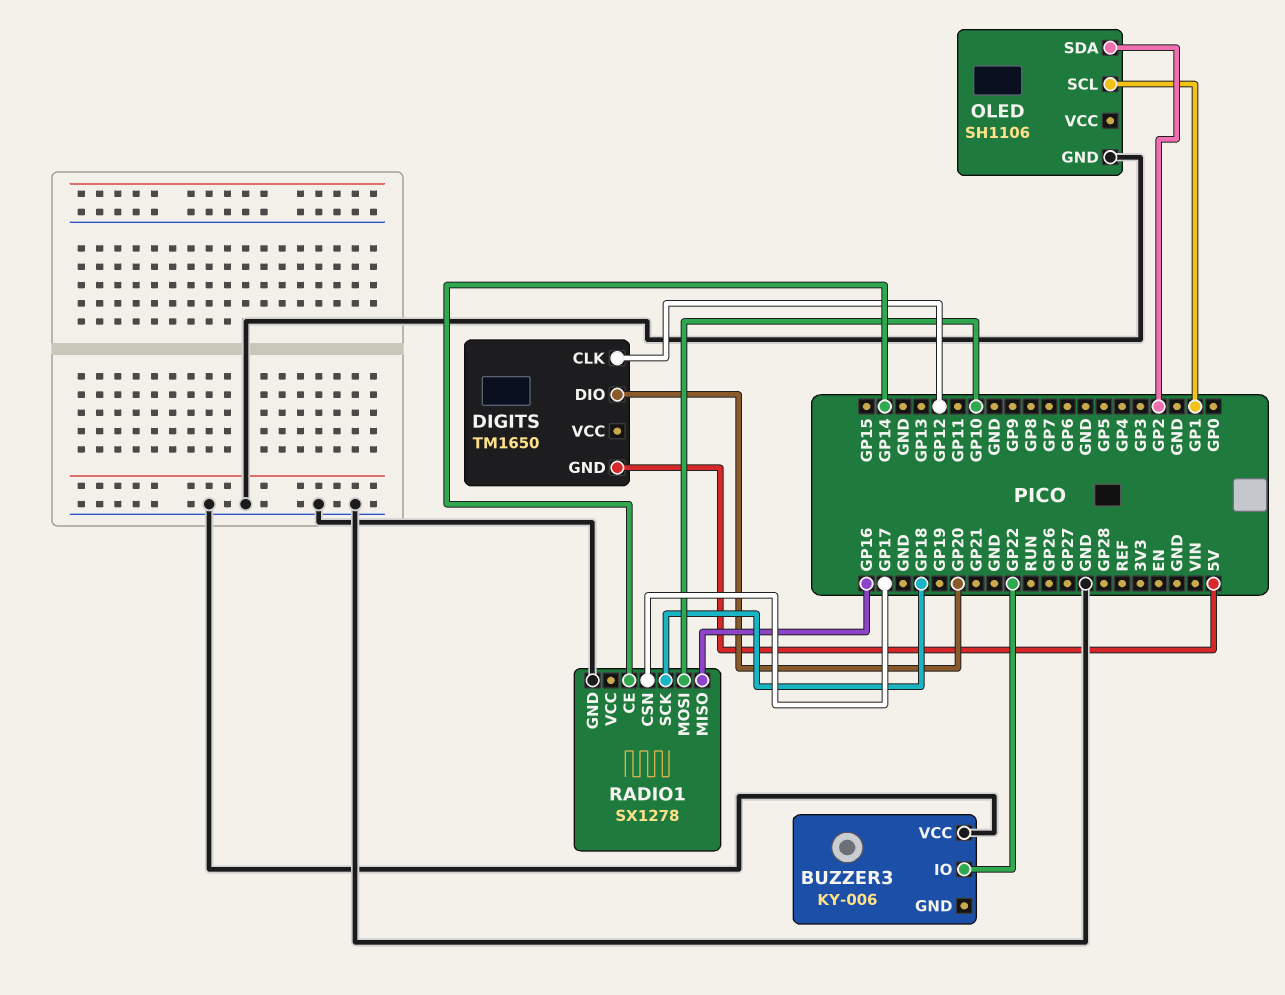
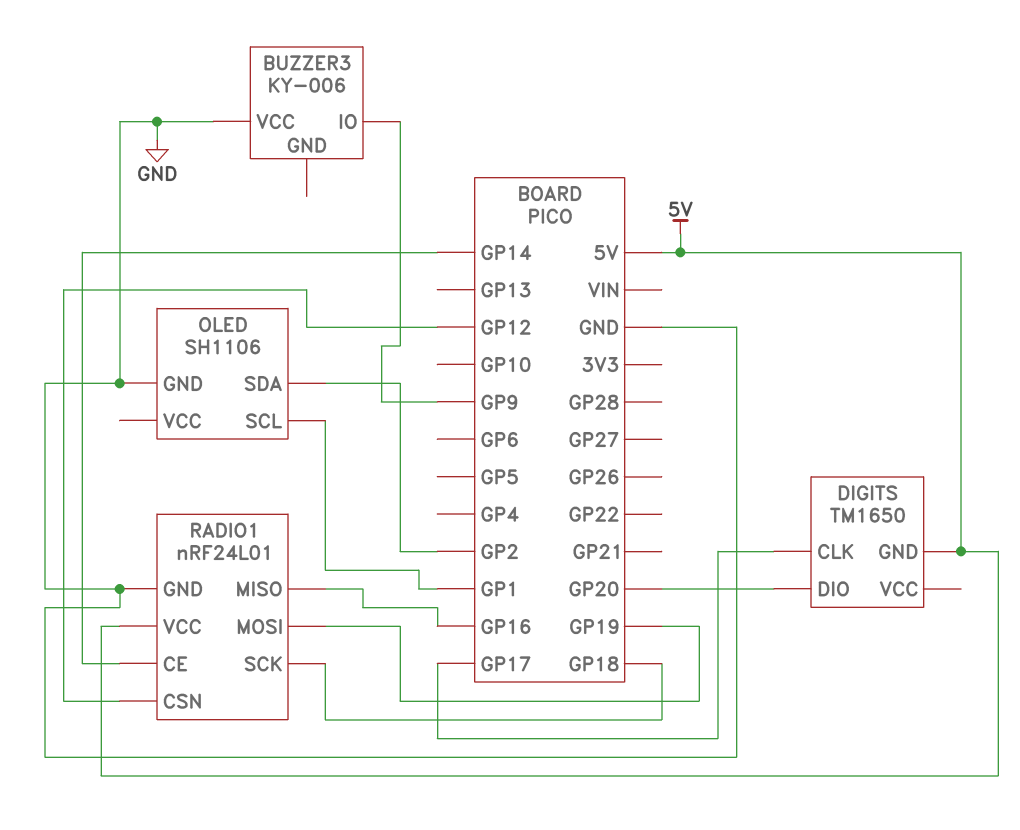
BUZZER3 pin IO: GP22 -> GP9
DIGITS pin CLK: GP12 -> GP17
RADIO1: SX1278 -> nRF24L01
RADIO1 pin CSN: GP17 -> GP12
RADIO1 pin MOSI: GP10 -> GP19
RADIO1 pin VCC: none -> 5V

